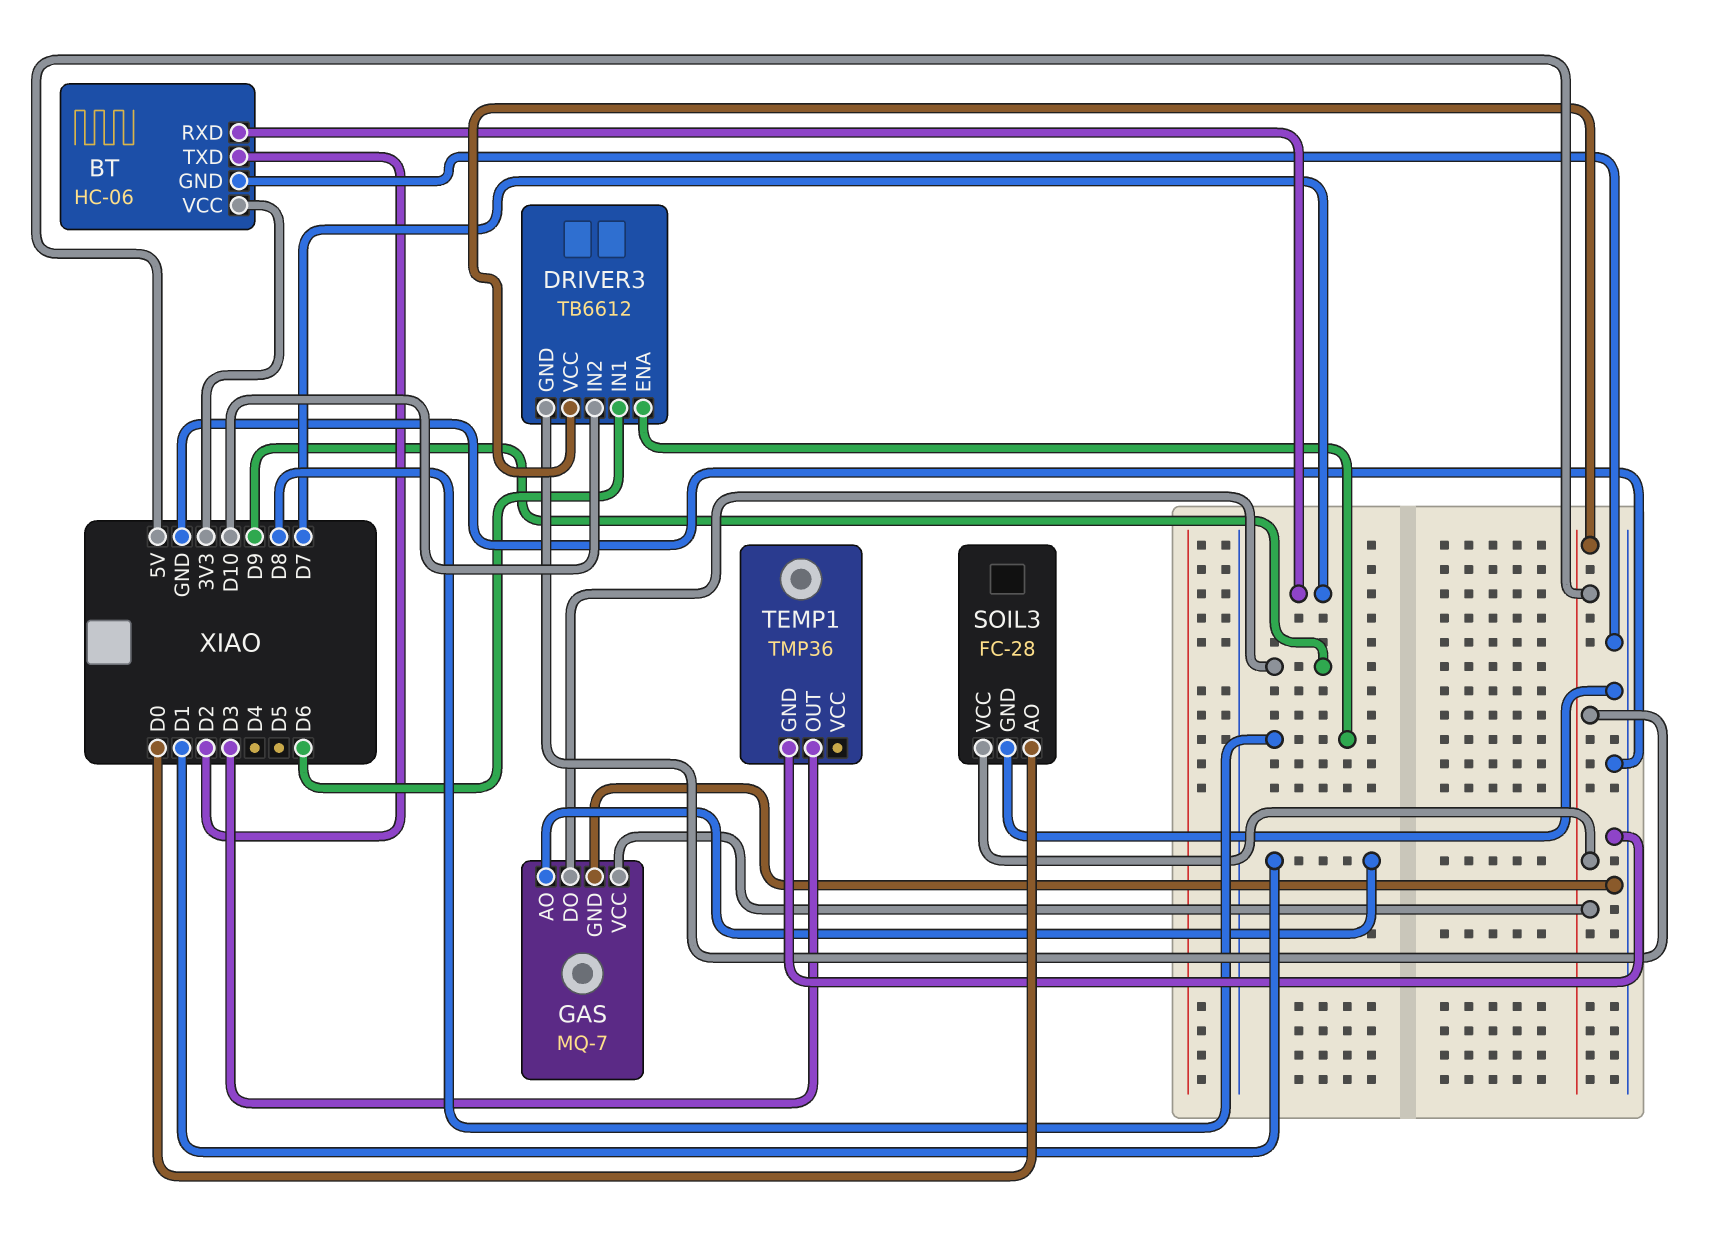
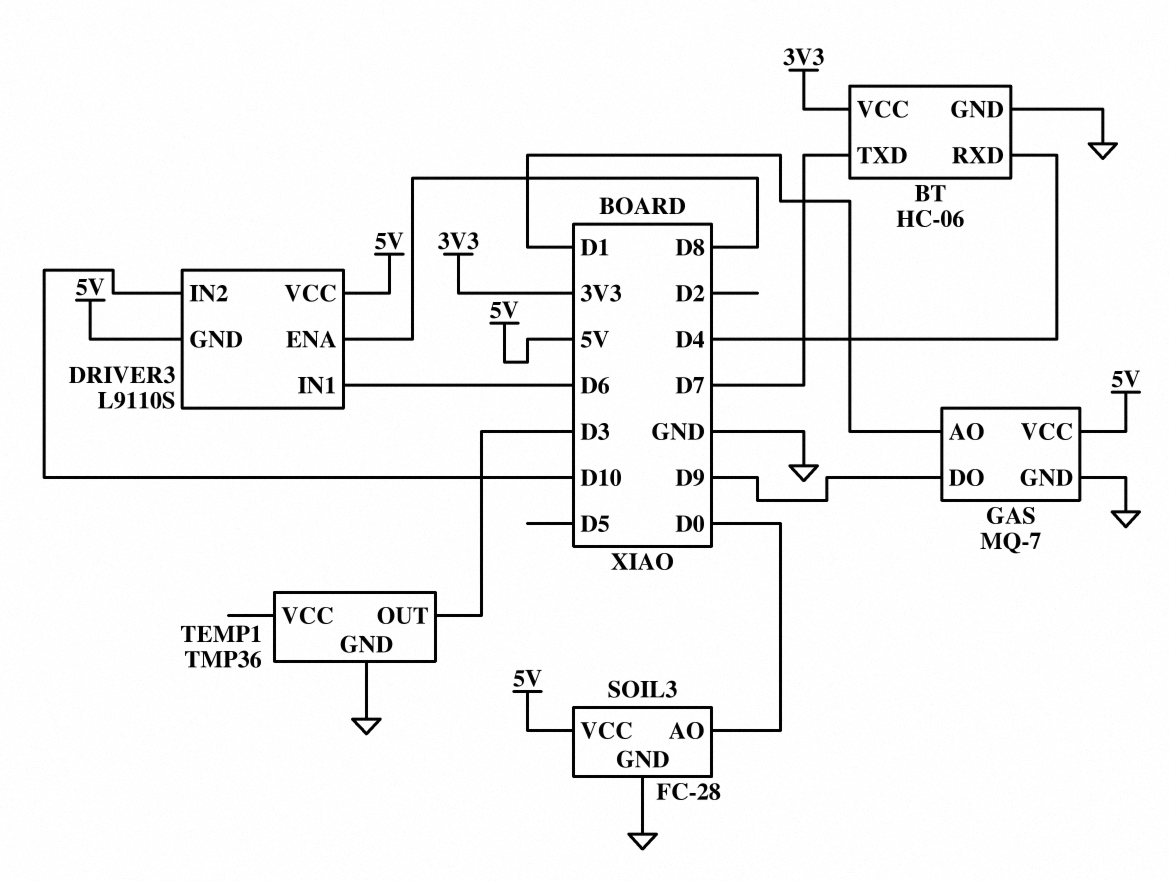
BT pin RXD: D7 -> D4
BT pin TXD: D2 -> D7
DRIVER3: TB6612 -> L9110S

